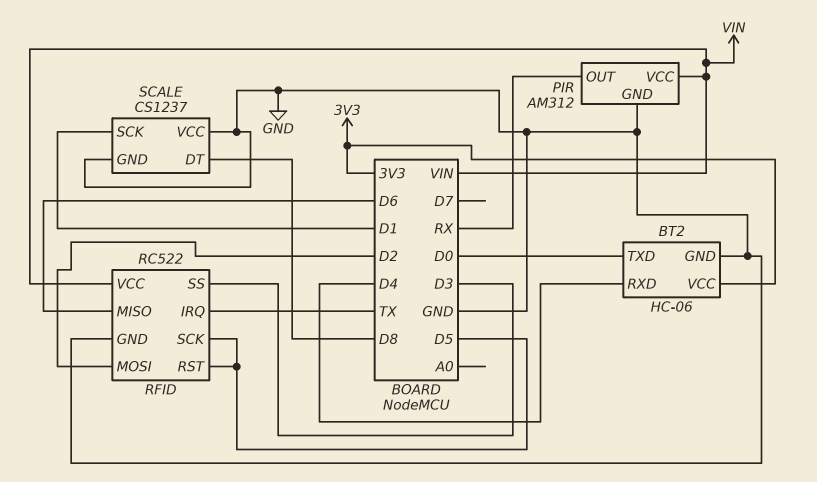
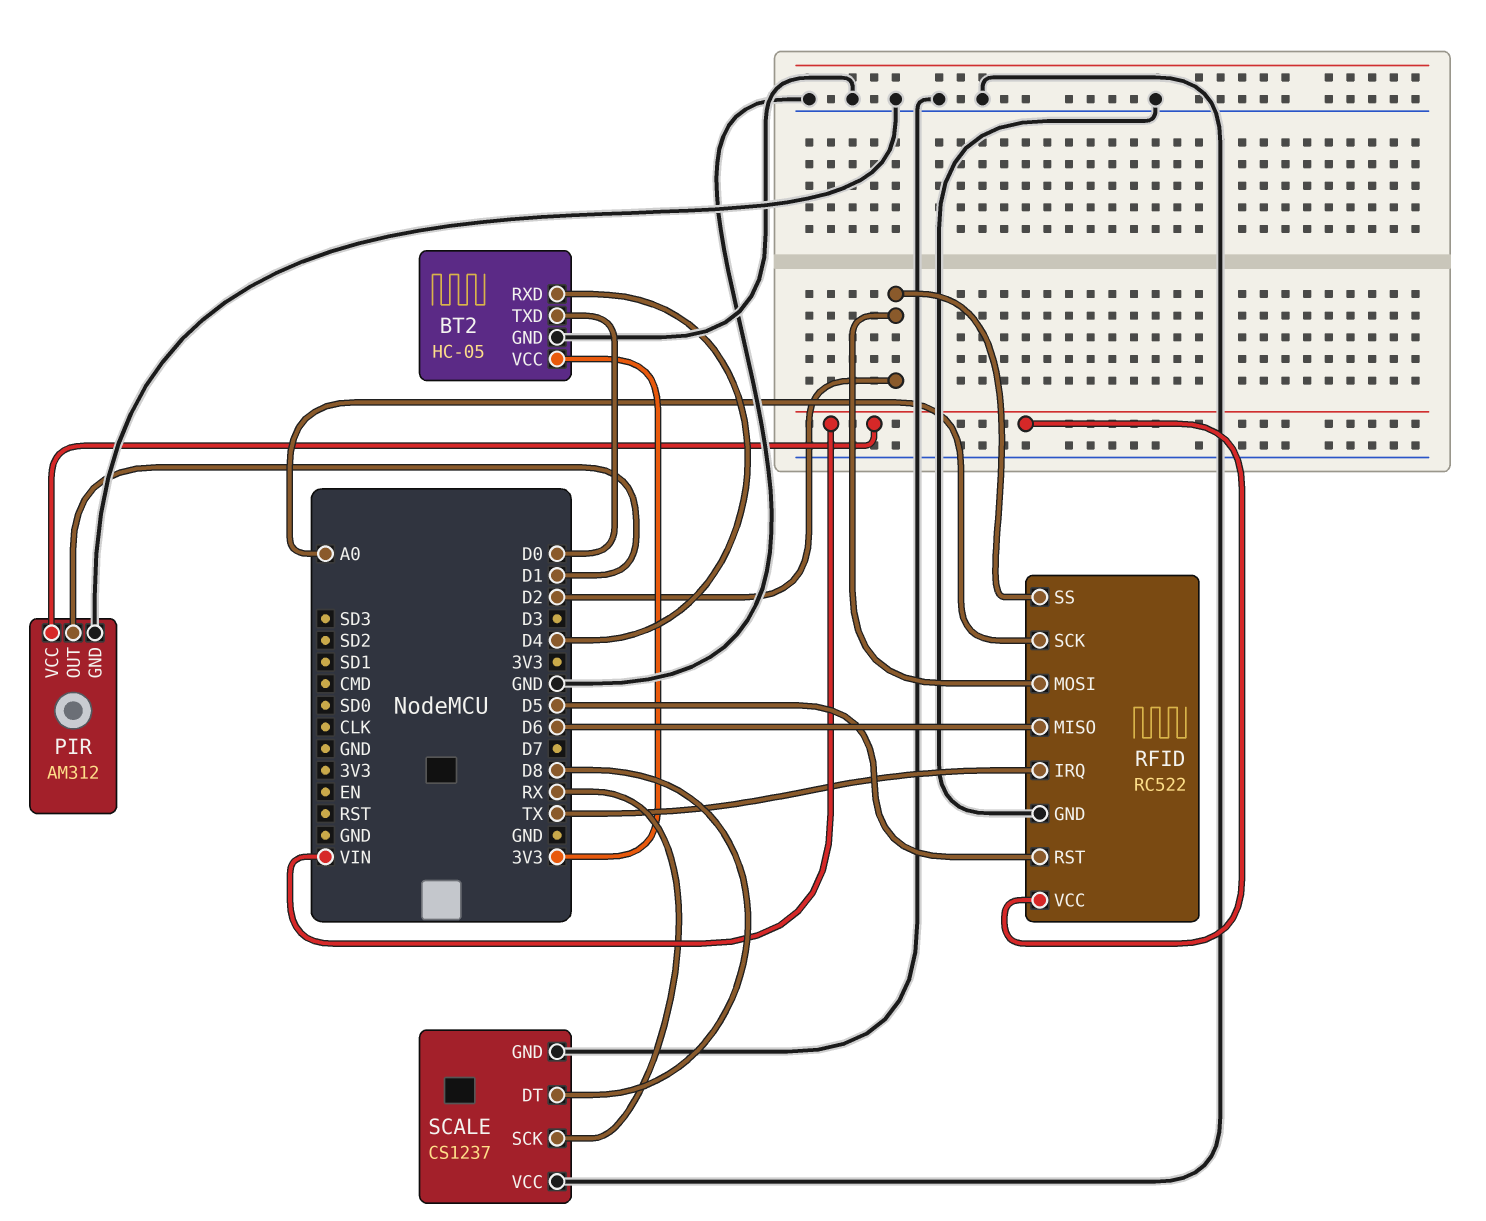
BT2: HC-06 -> HC-05
PIR pin OUT: RX -> D1
RFID pin SCK: D5 -> A0
RFID pin SS: D3 -> D2
SCALE pin SCK: D1 -> RX

